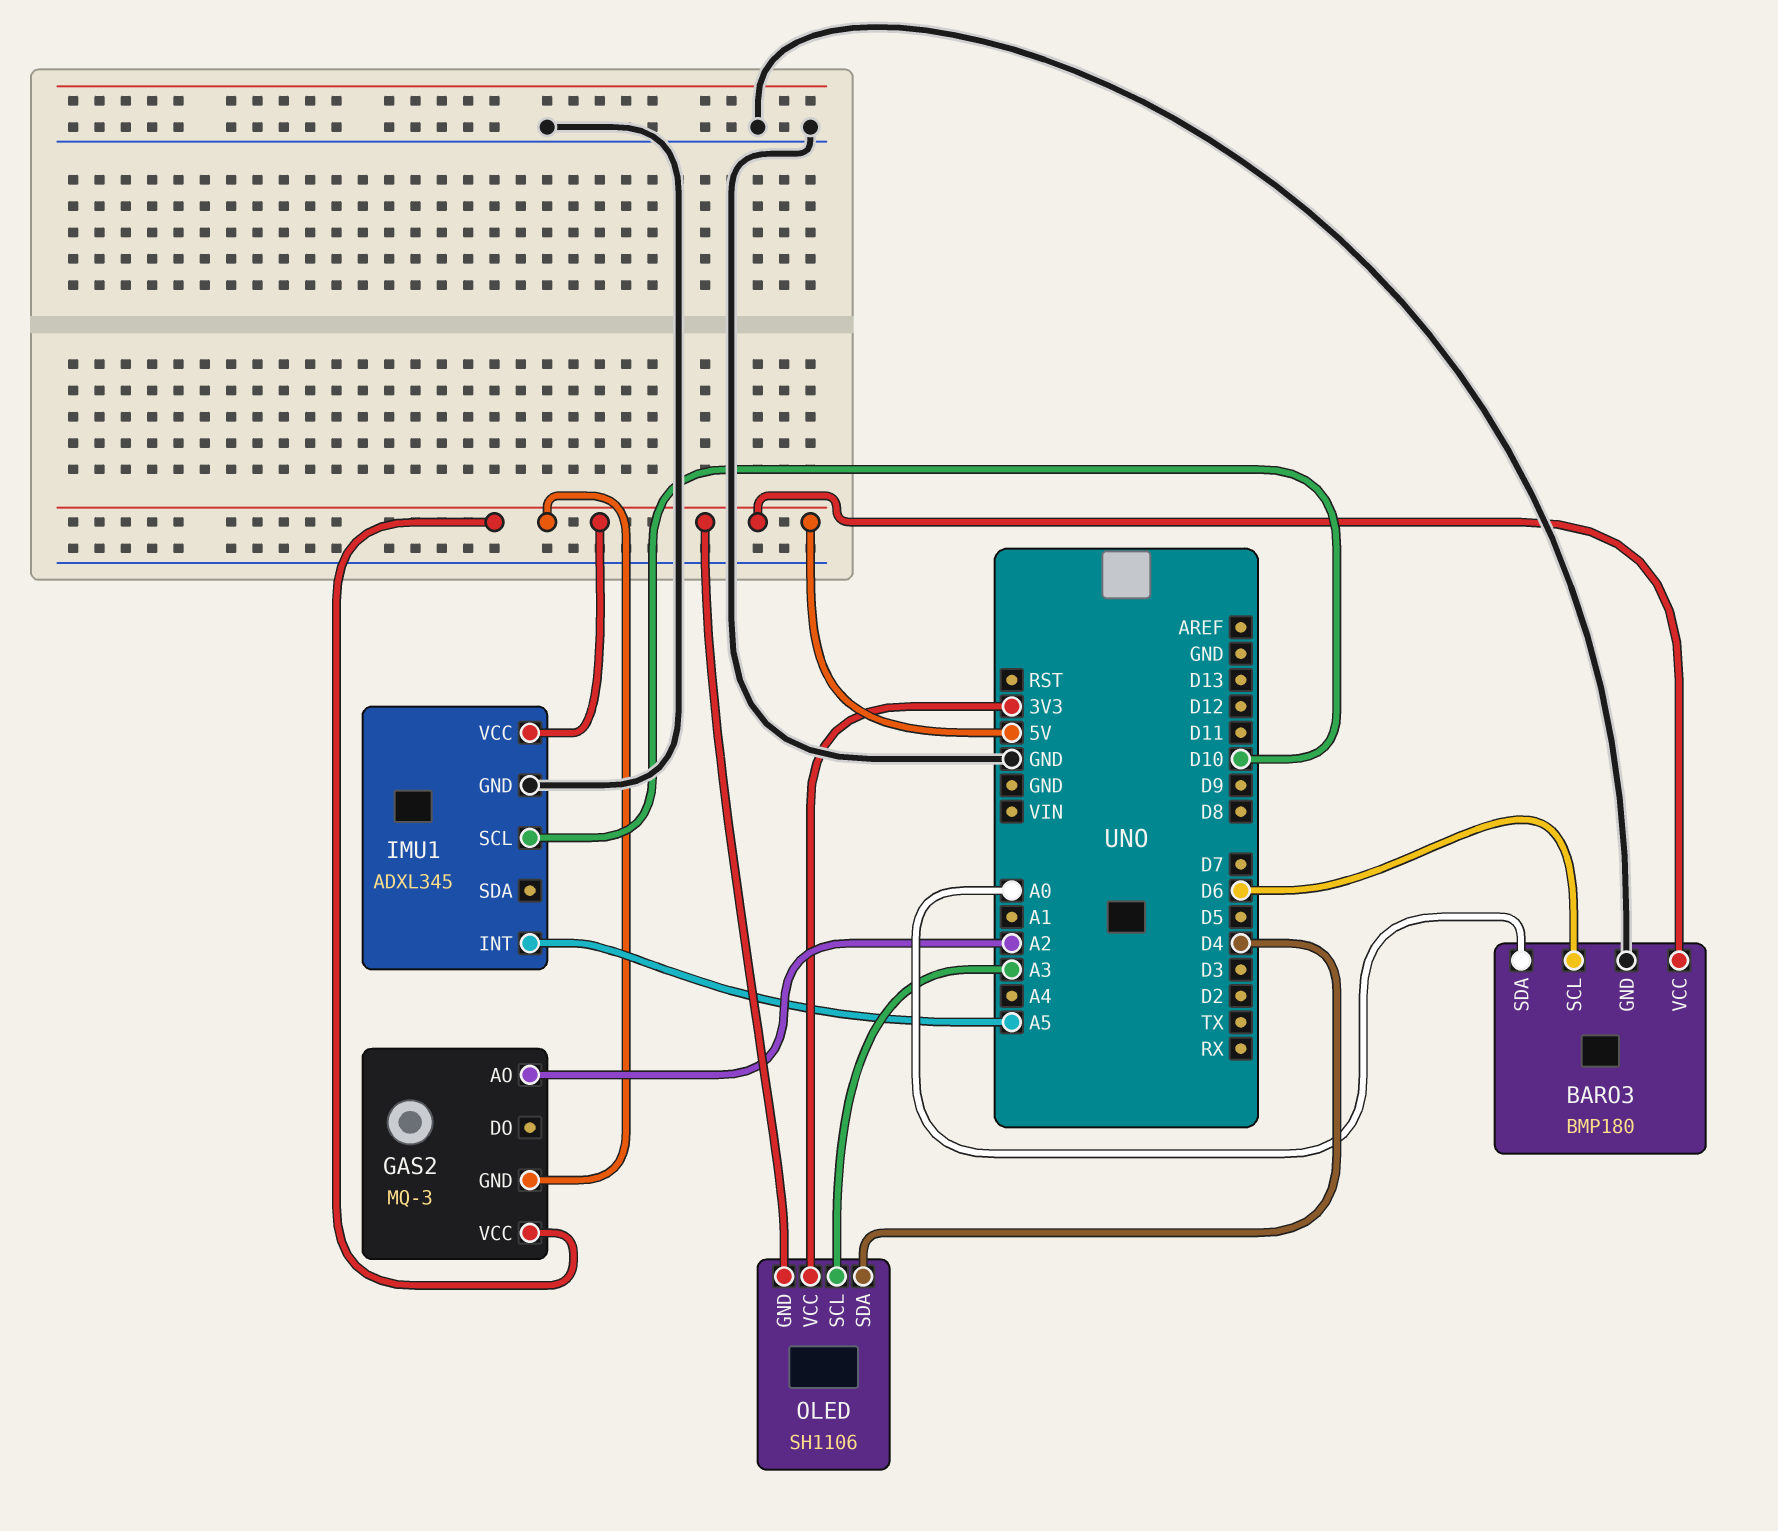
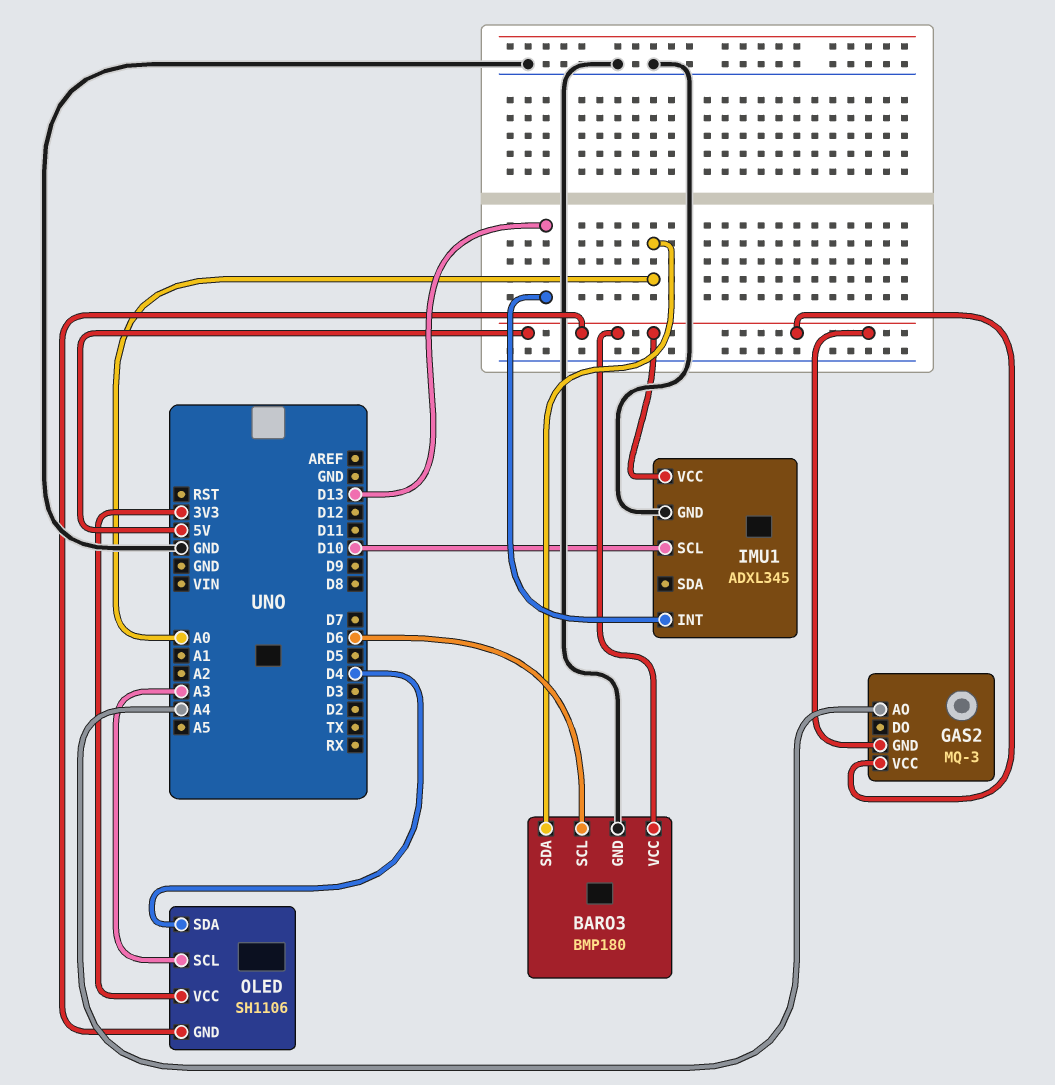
GAS2 pin AO: A2 -> A4
IMU1 pin INT: A5 -> D13

